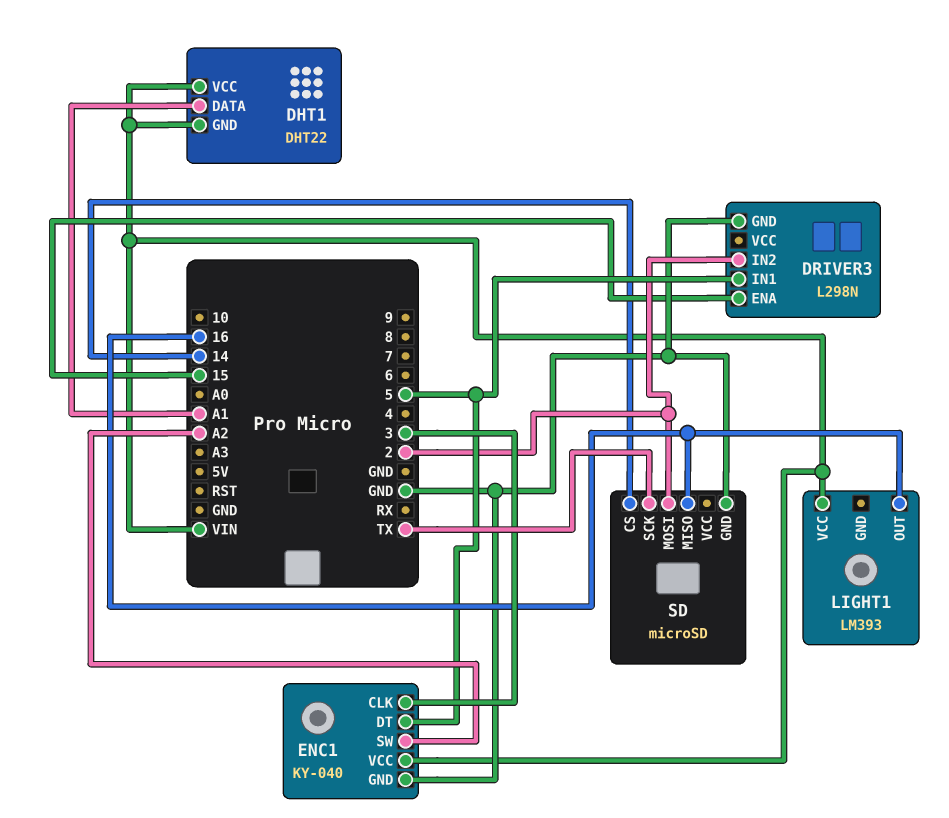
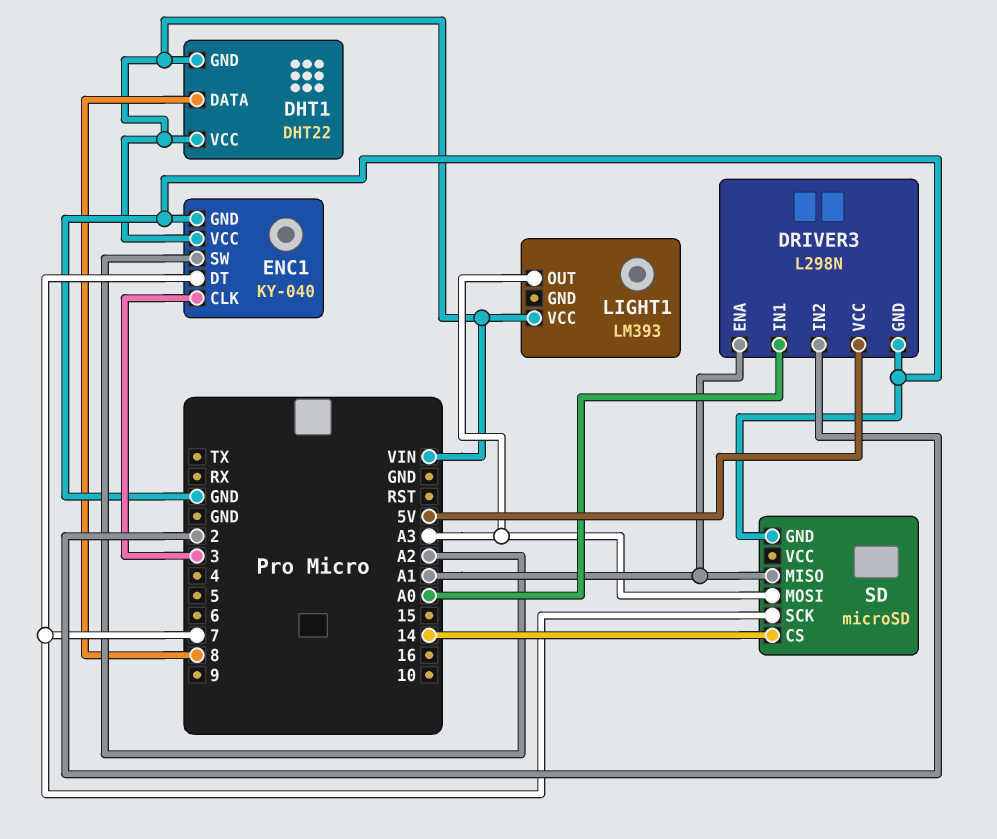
DHT1 pin DATA: A1 -> 8
DRIVER3 pin ENA: 15 -> A1
DRIVER3 pin IN1: 5 -> A0
DRIVER3 pin VCC: none -> 5V
ENC1 pin DT: 5 -> 7
LIGHT1 pin OUT: 16 -> A3
SD pin MISO: 16 -> A1
SD pin MOSI: 2 -> A3
SD pin SCK: TX -> 7

